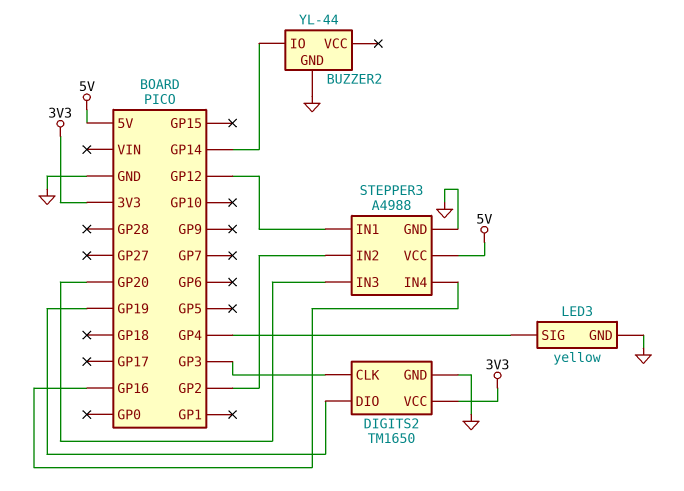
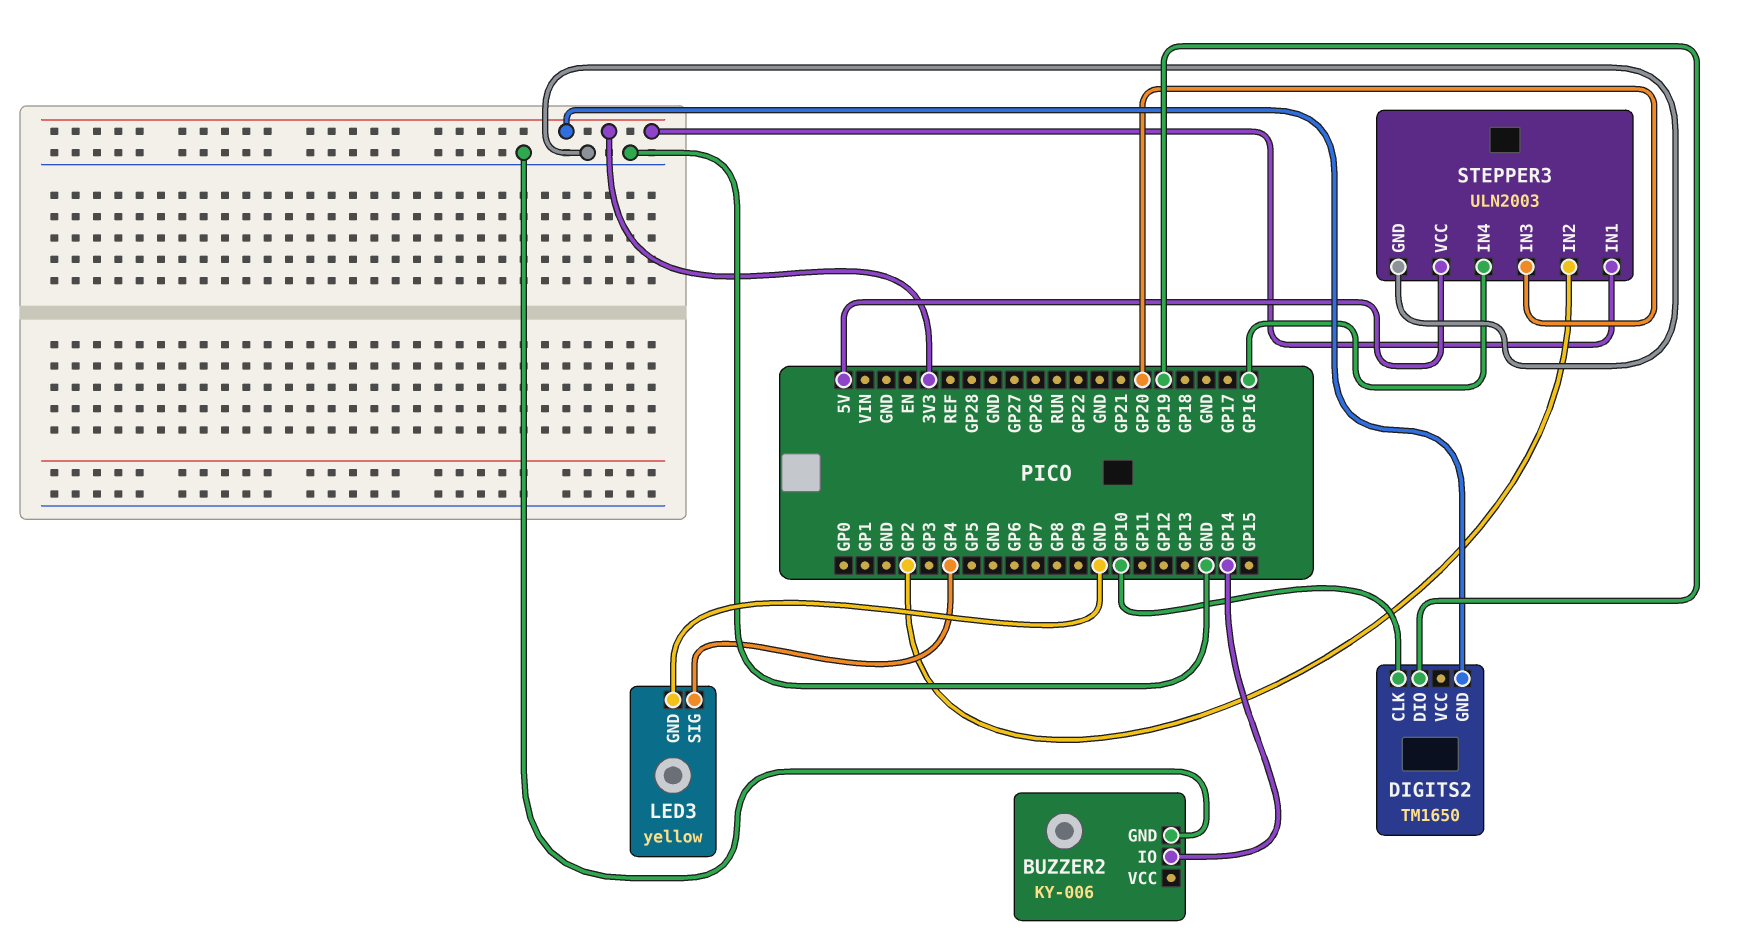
BUZZER2: YL-44 -> KY-006
DIGITS2 pin CLK: GP3 -> GP10
DIGITS2 pin GND: GND -> 3V3
DIGITS2 pin VCC: 3V3 -> none
STEPPER3: A4988 -> ULN2003
STEPPER3 pin IN1: GP12 -> 3V3

